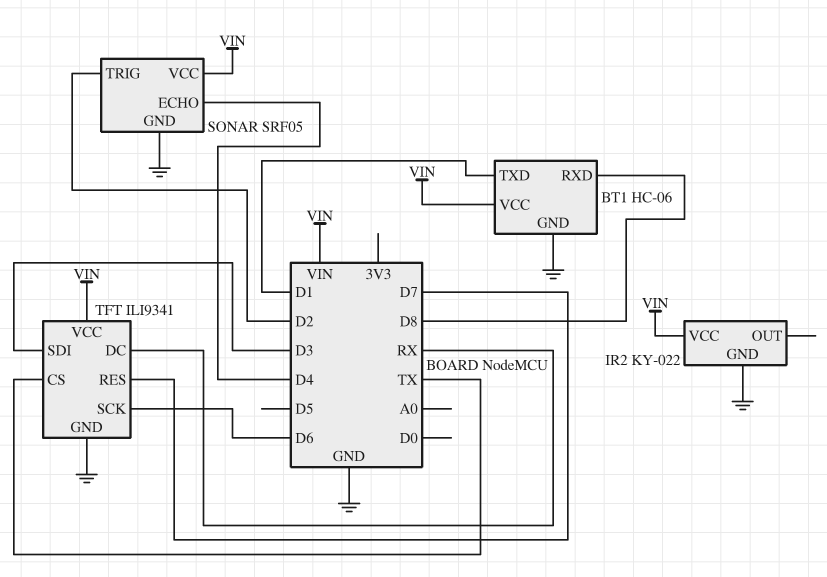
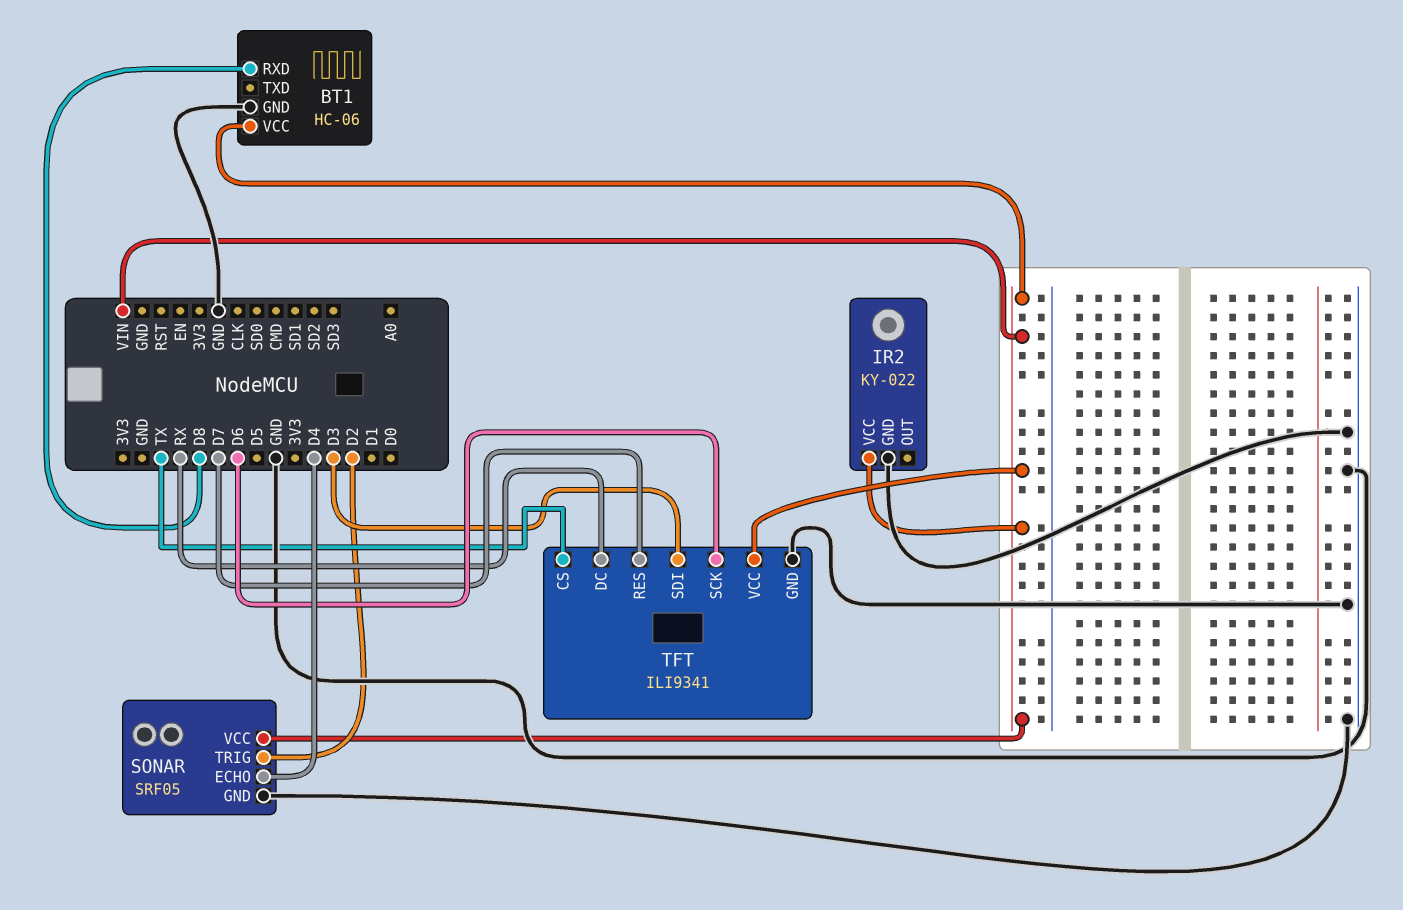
BT1 pin TXD: D1 -> none

